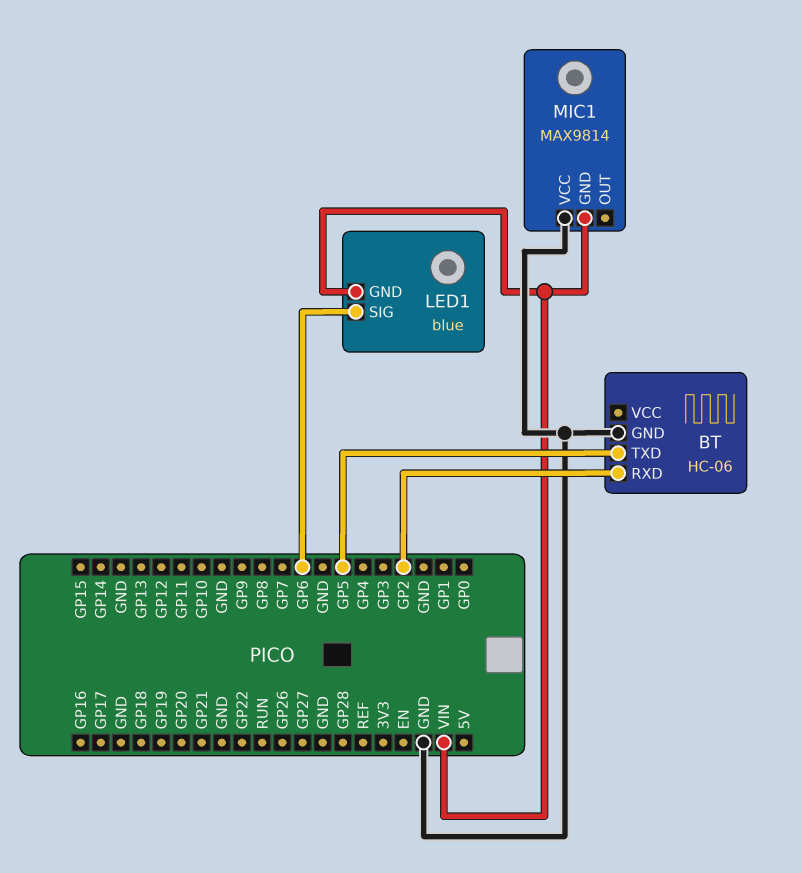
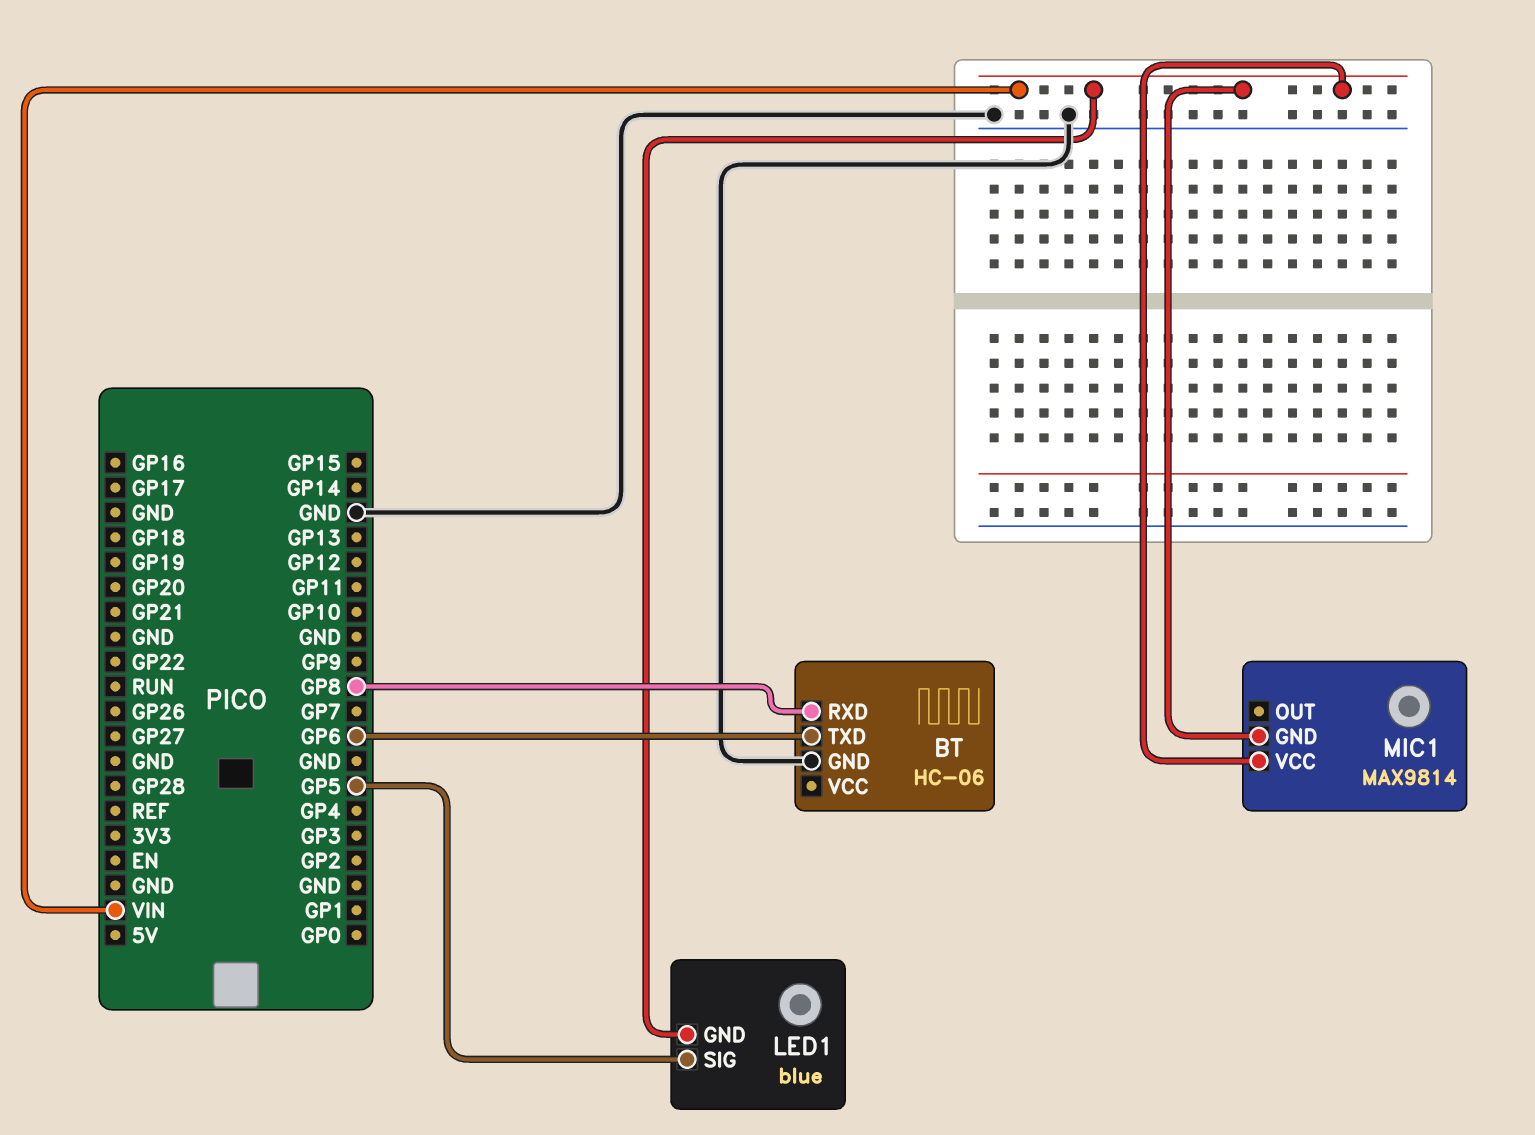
BT pin RXD: GP2 -> GP8
BT pin TXD: GP5 -> GP6
LED1 pin SIG: GP6 -> GP5
MIC1 pin VCC: GND -> VIN

